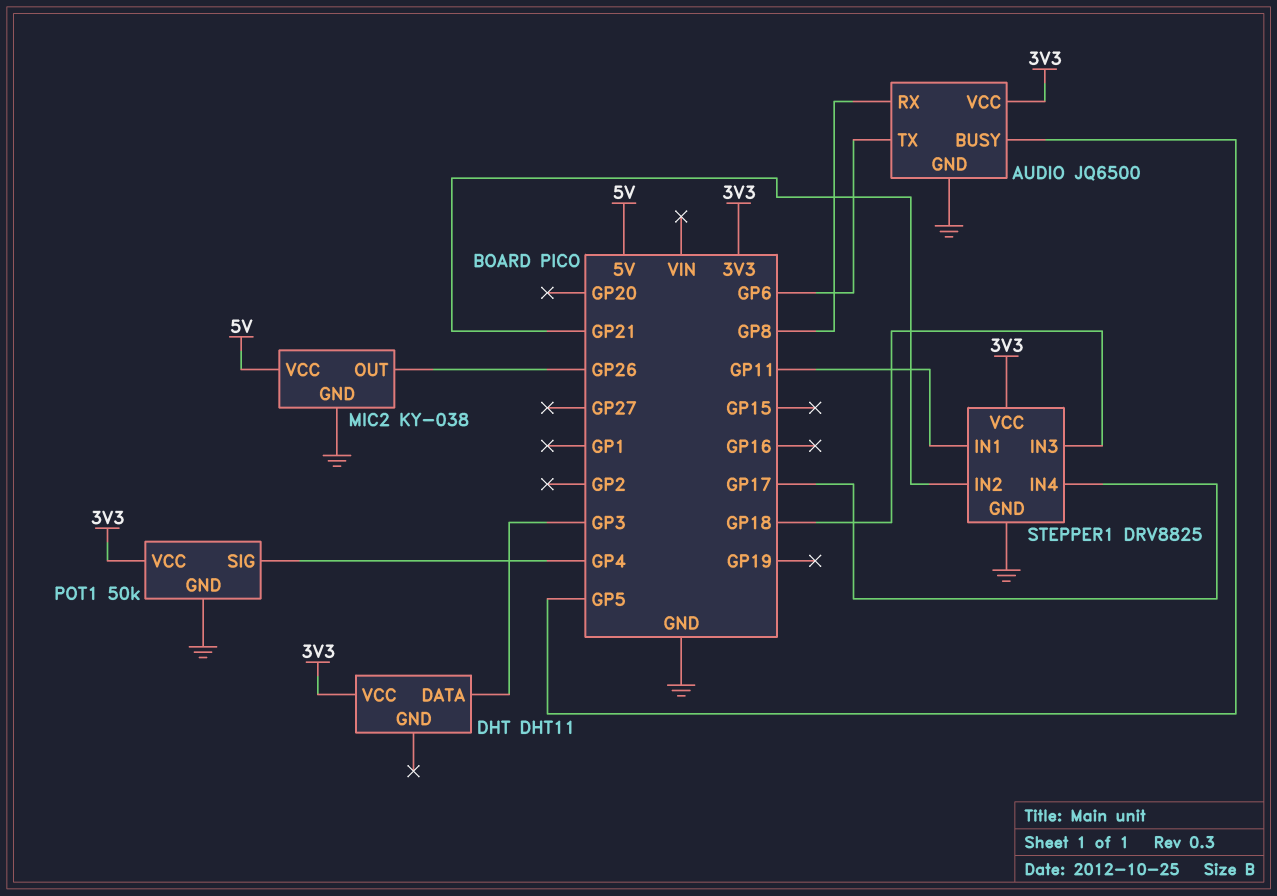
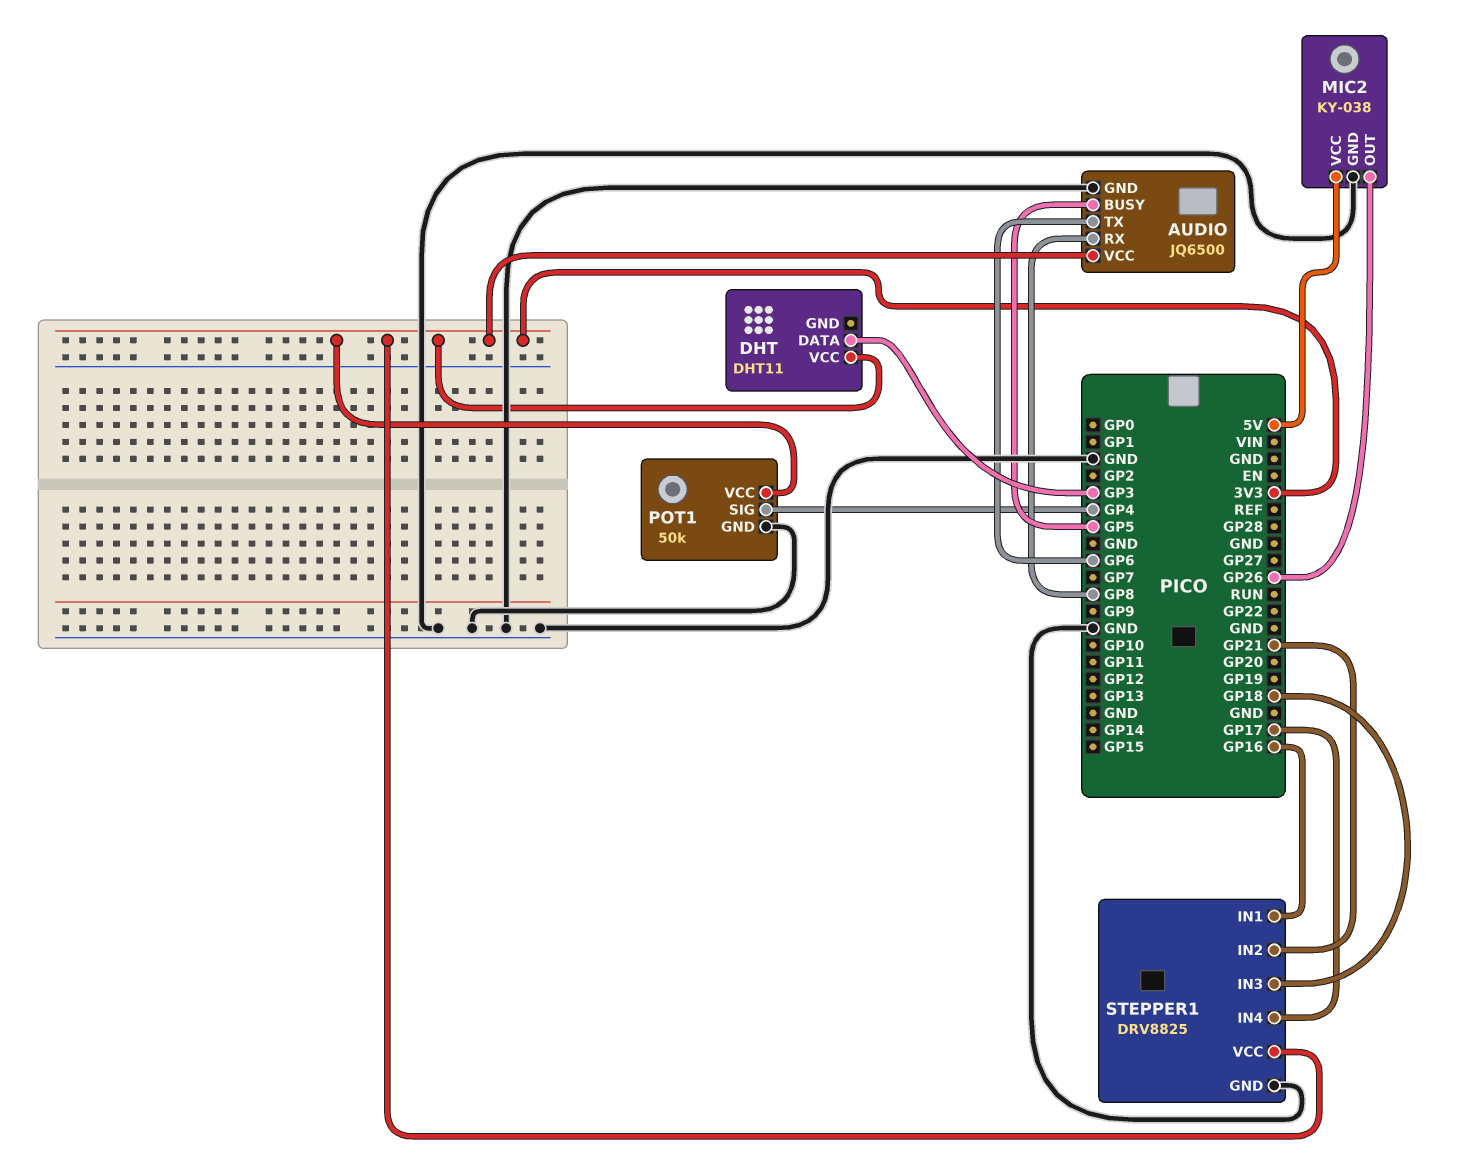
STEPPER1 pin IN1: GP11 -> GP16

